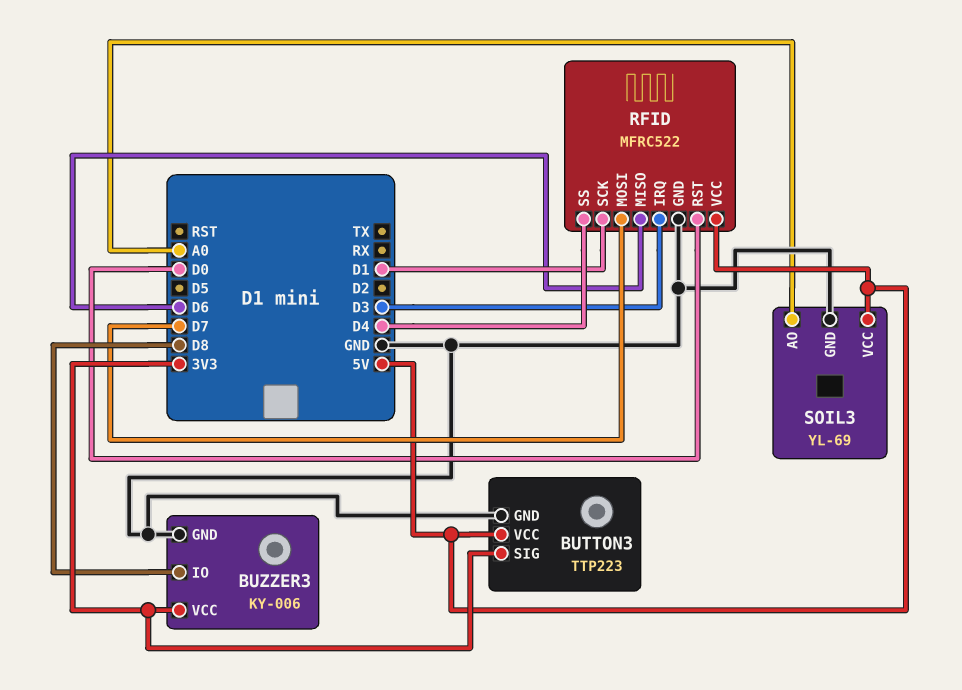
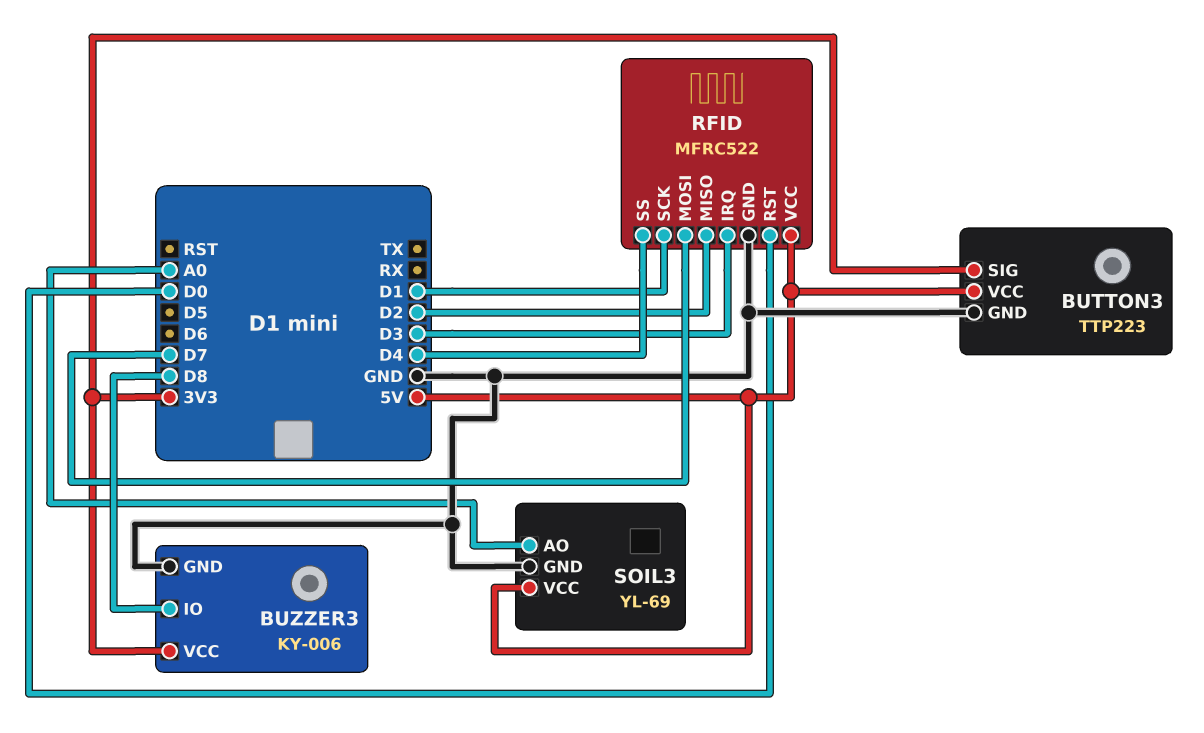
RFID pin MISO: D6 -> D2

